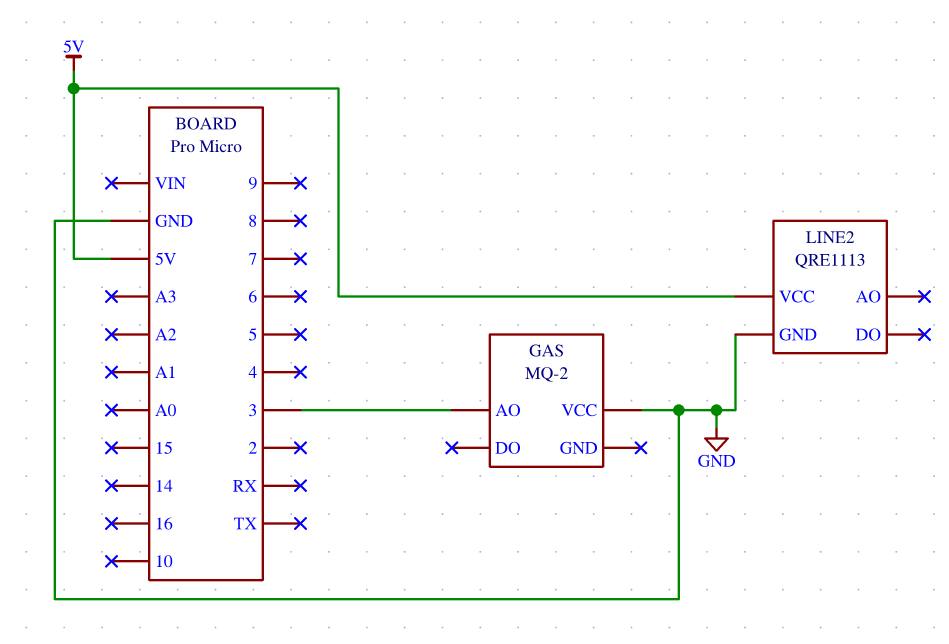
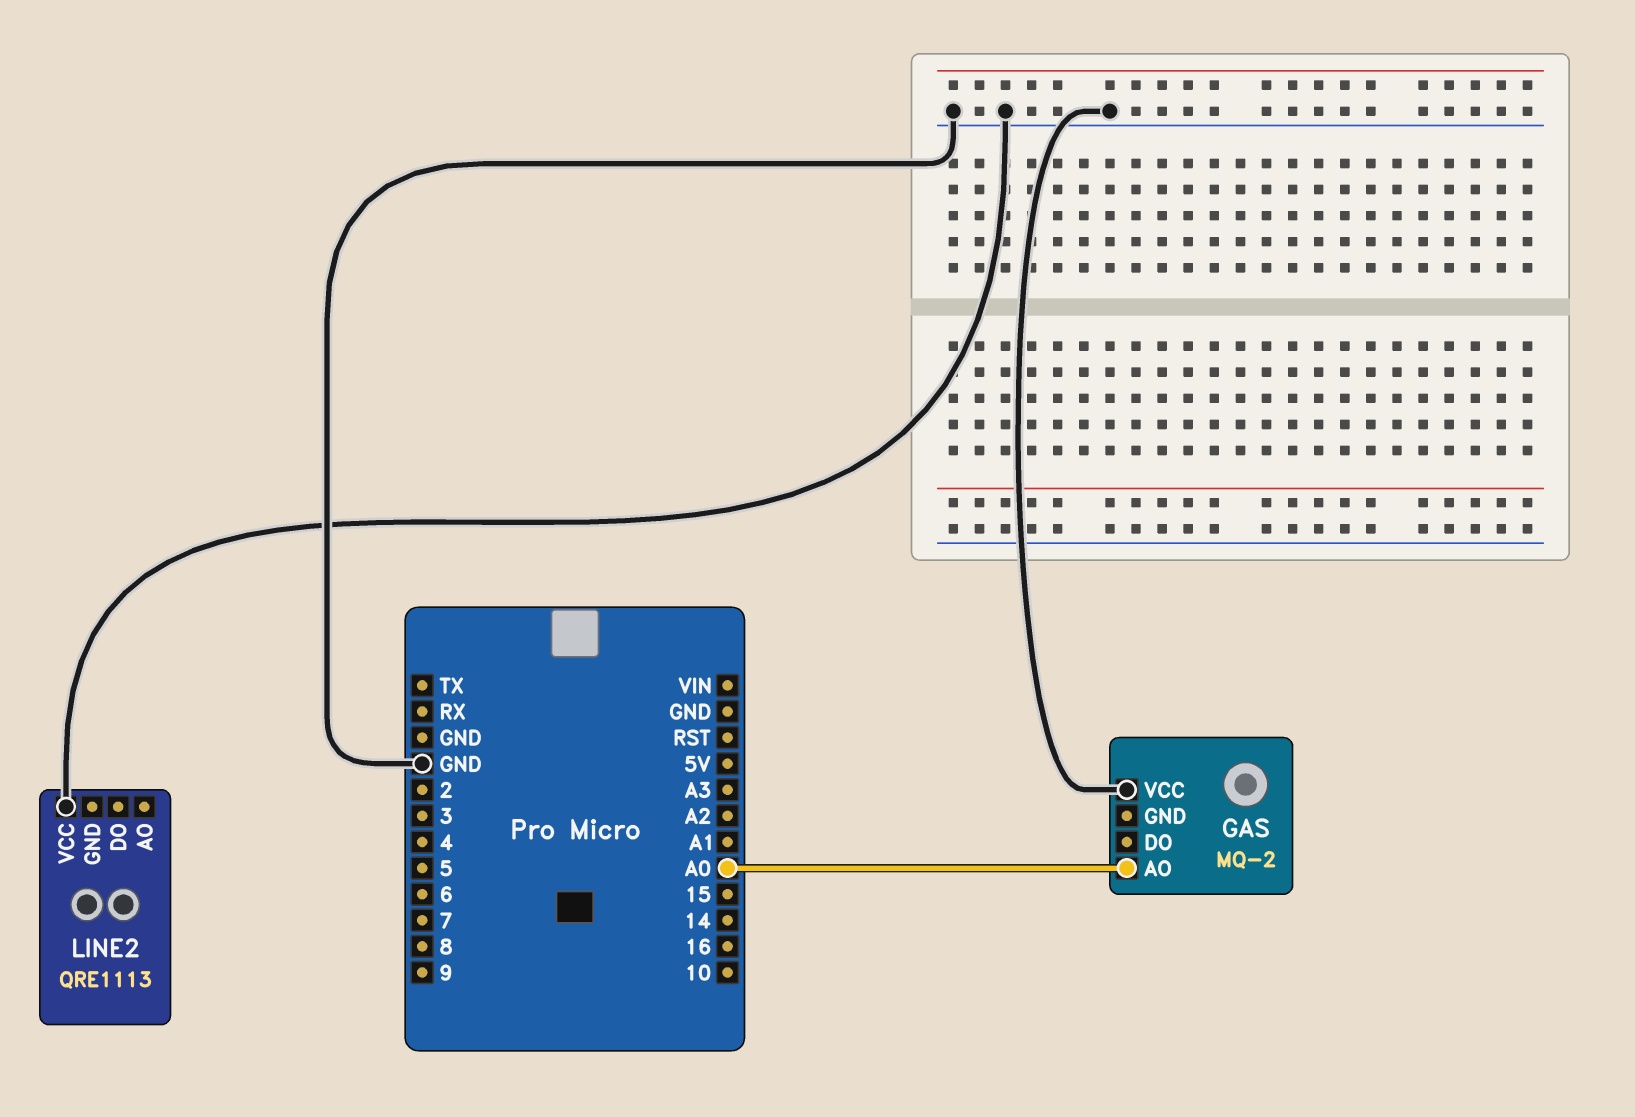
GAS pin AO: 3 -> A0
LINE2 pin GND: GND -> none
LINE2 pin VCC: 5V -> GND

